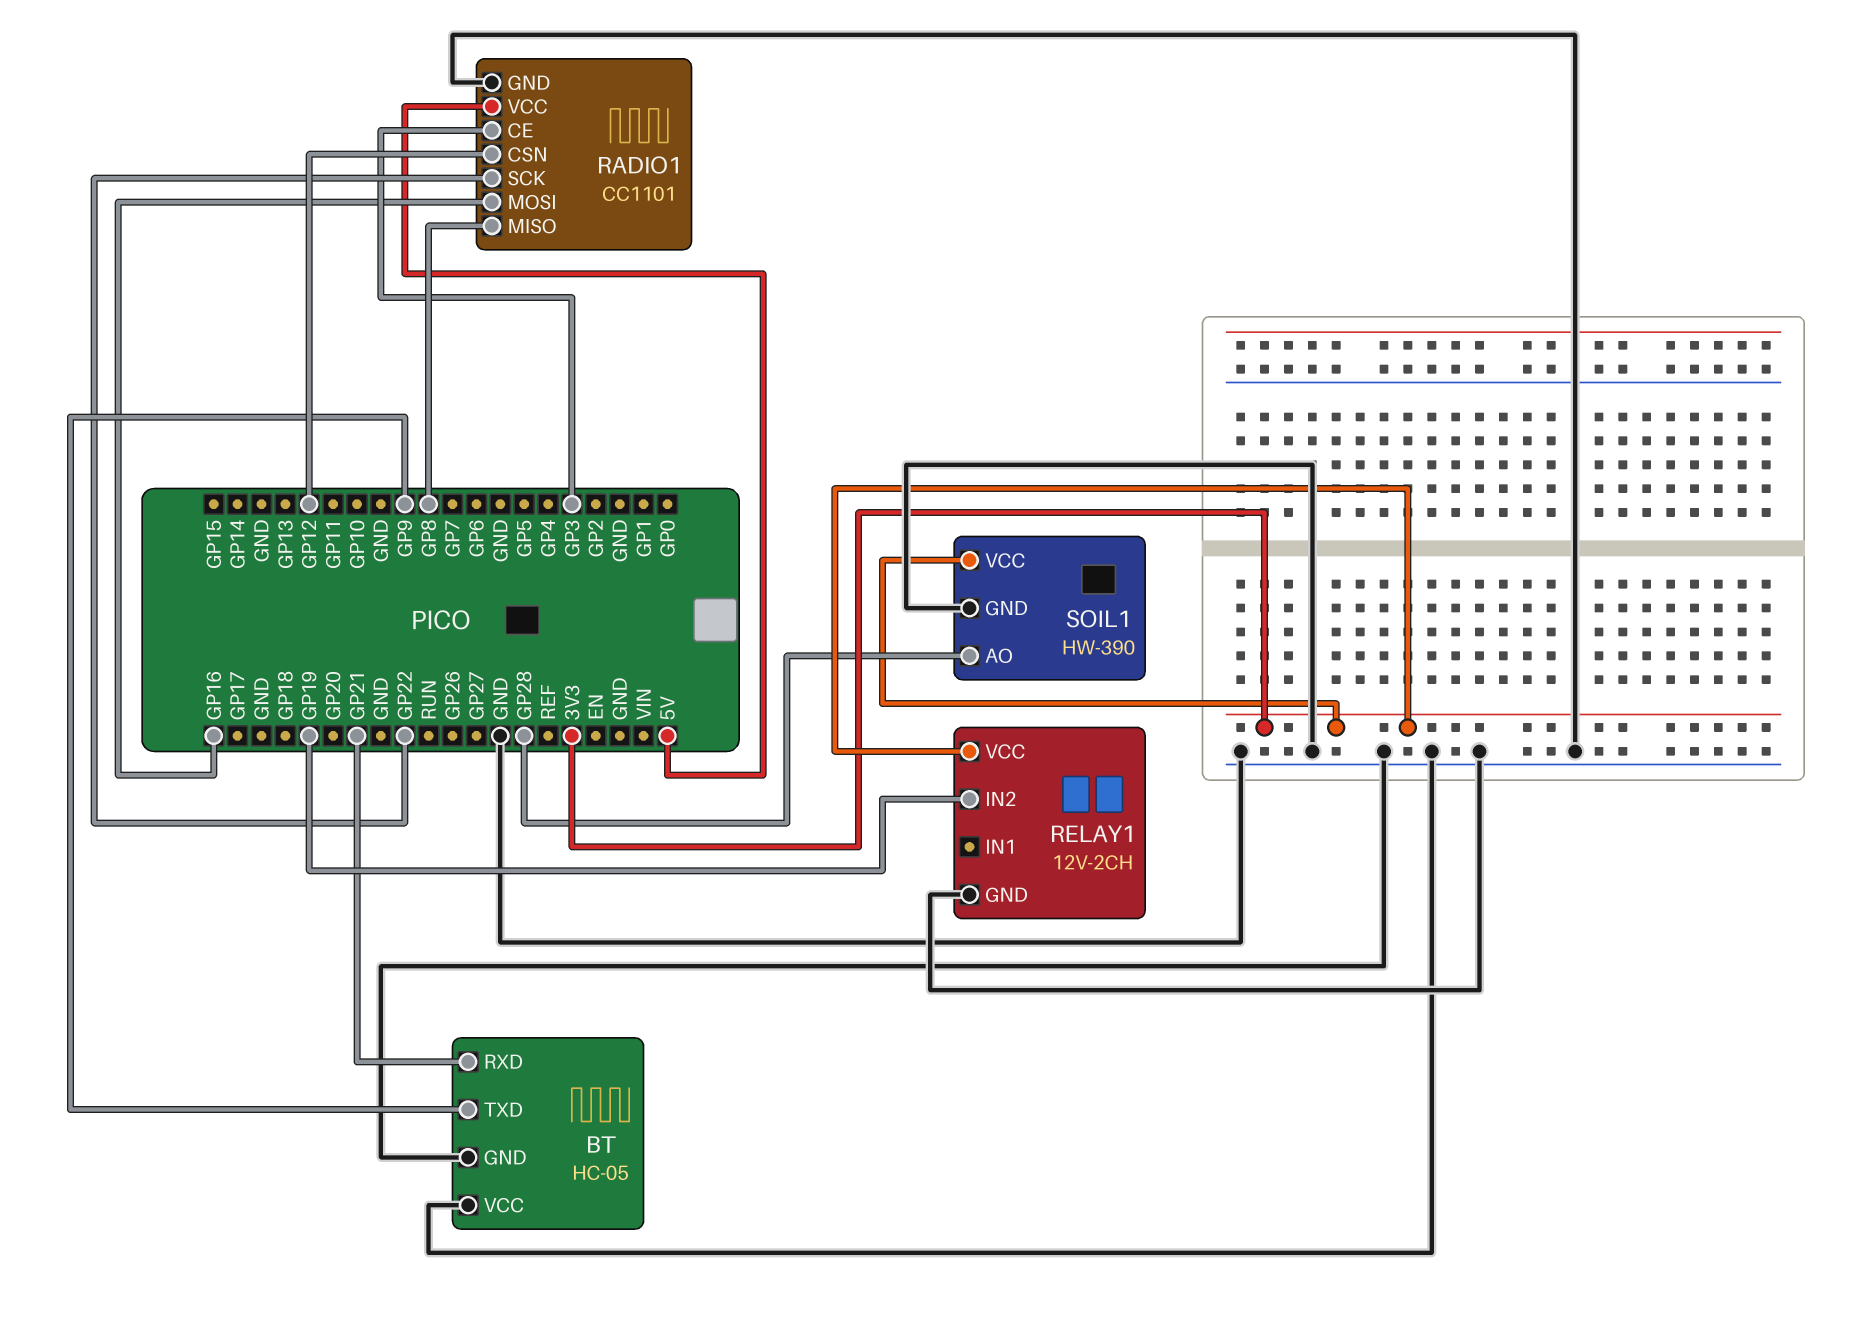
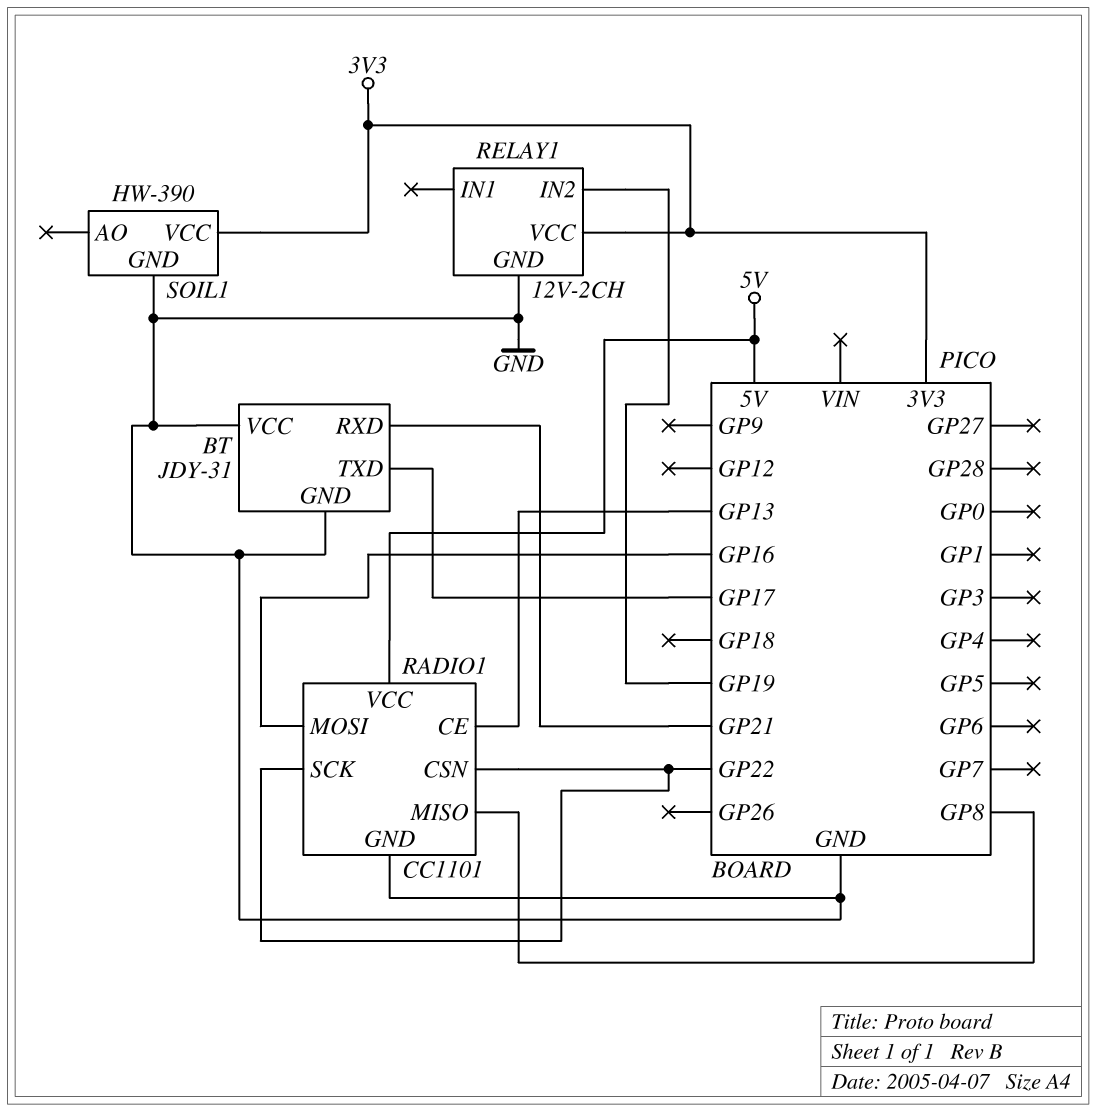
BT: HC-05 -> JDY-31
BT pin TXD: GP9 -> GP17
RADIO1 pin CE: GP3 -> GP13
RADIO1 pin CSN: GP12 -> GP22
SOIL1 pin AO: GP28 -> none

